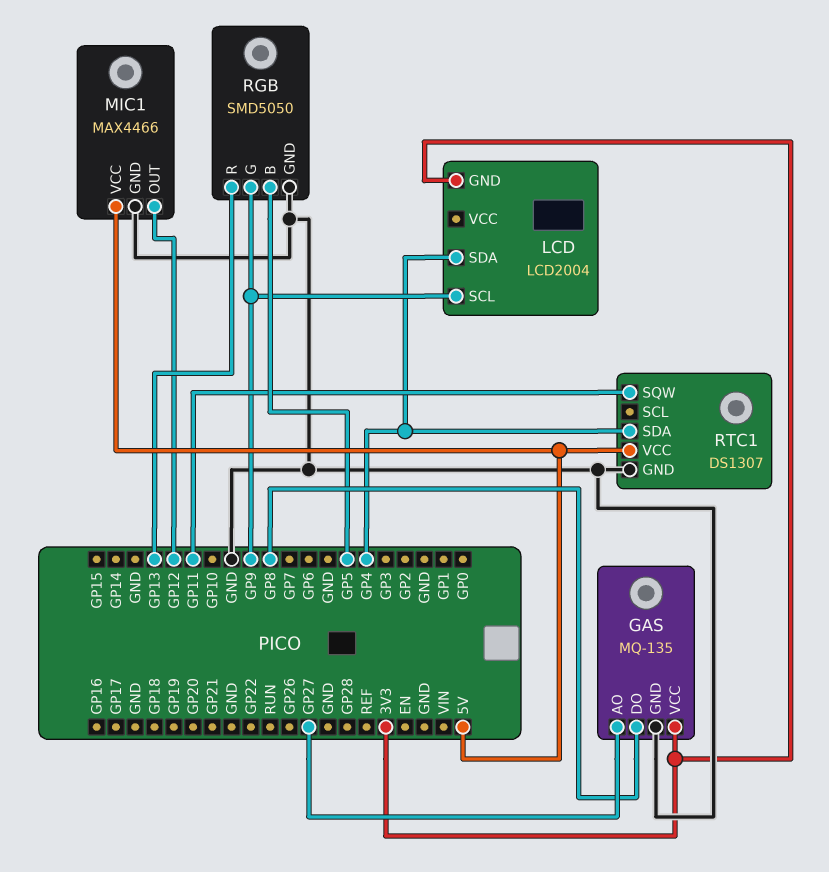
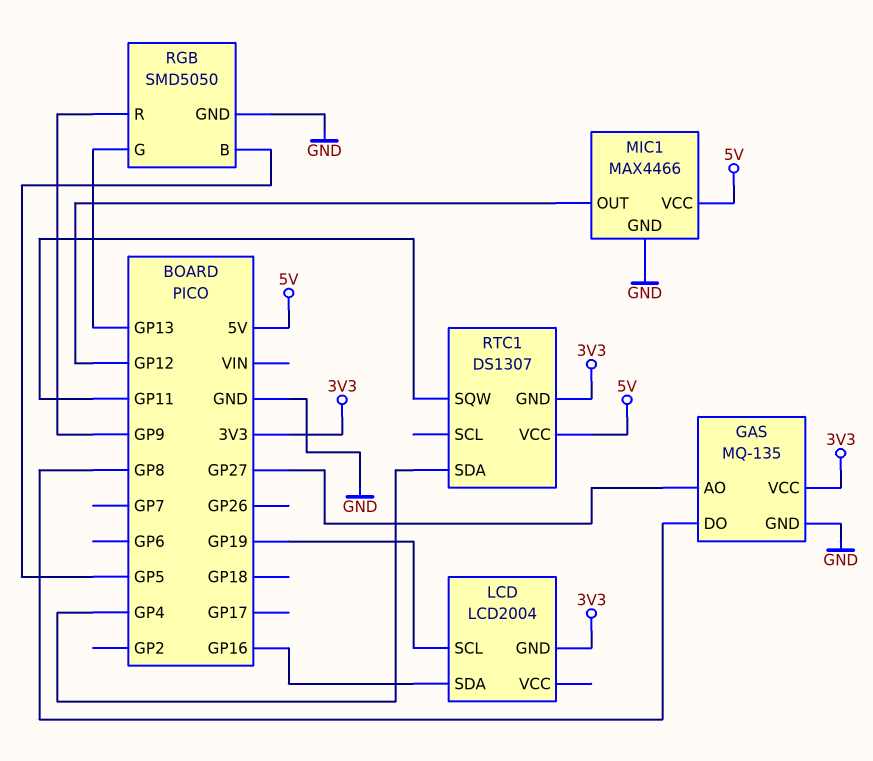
LCD pin SCL: GP9 -> GP19
LCD pin SDA: GP4 -> GP16
RGB pin G: GP9 -> GP13
RGB pin R: GP13 -> GP9
RTC1 pin GND: GND -> 3V3

